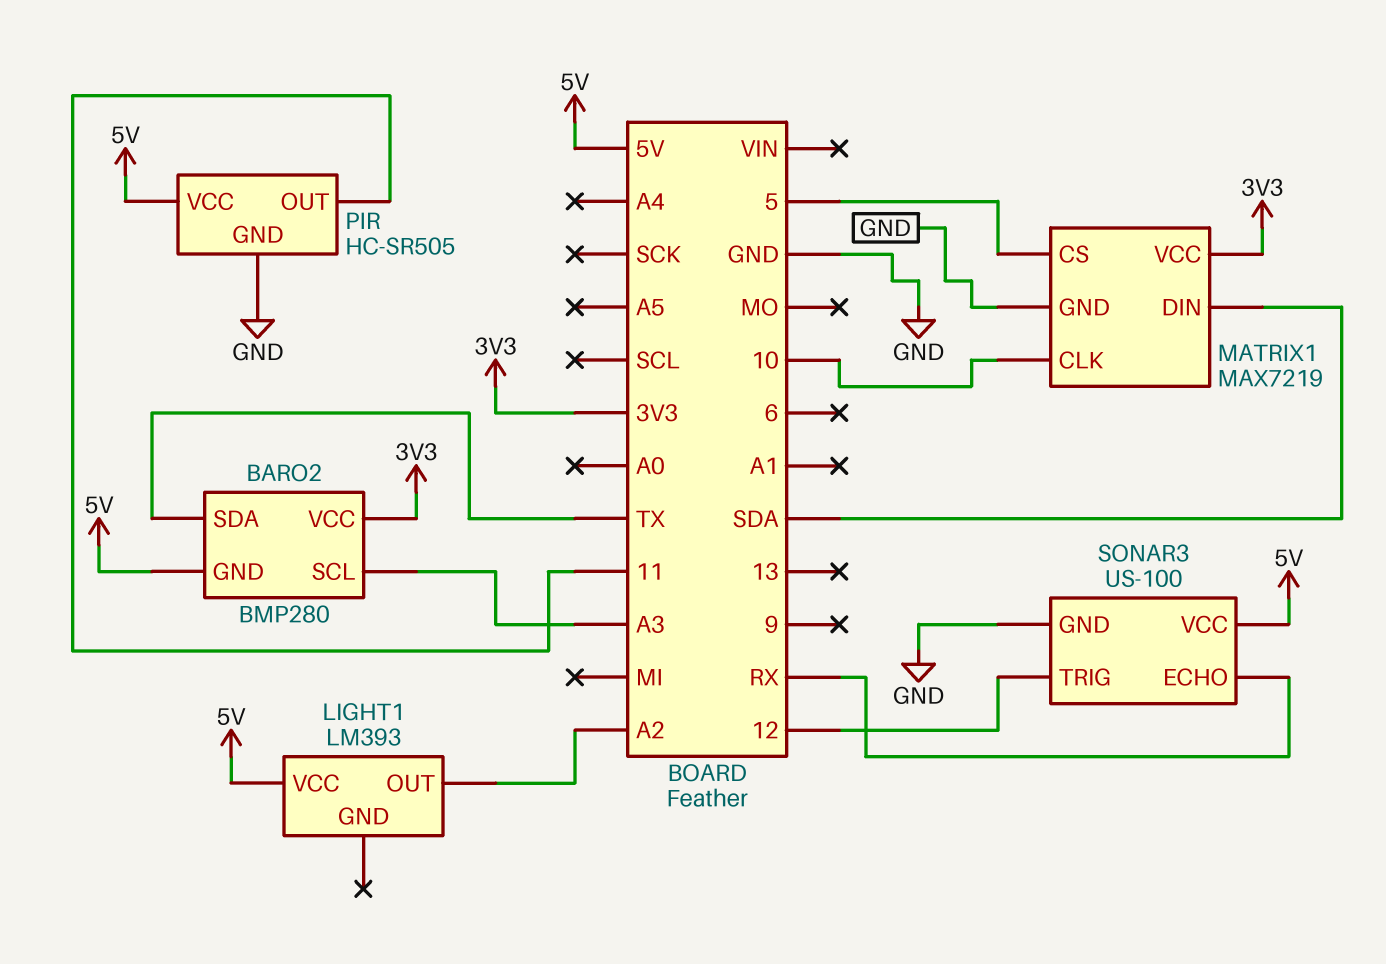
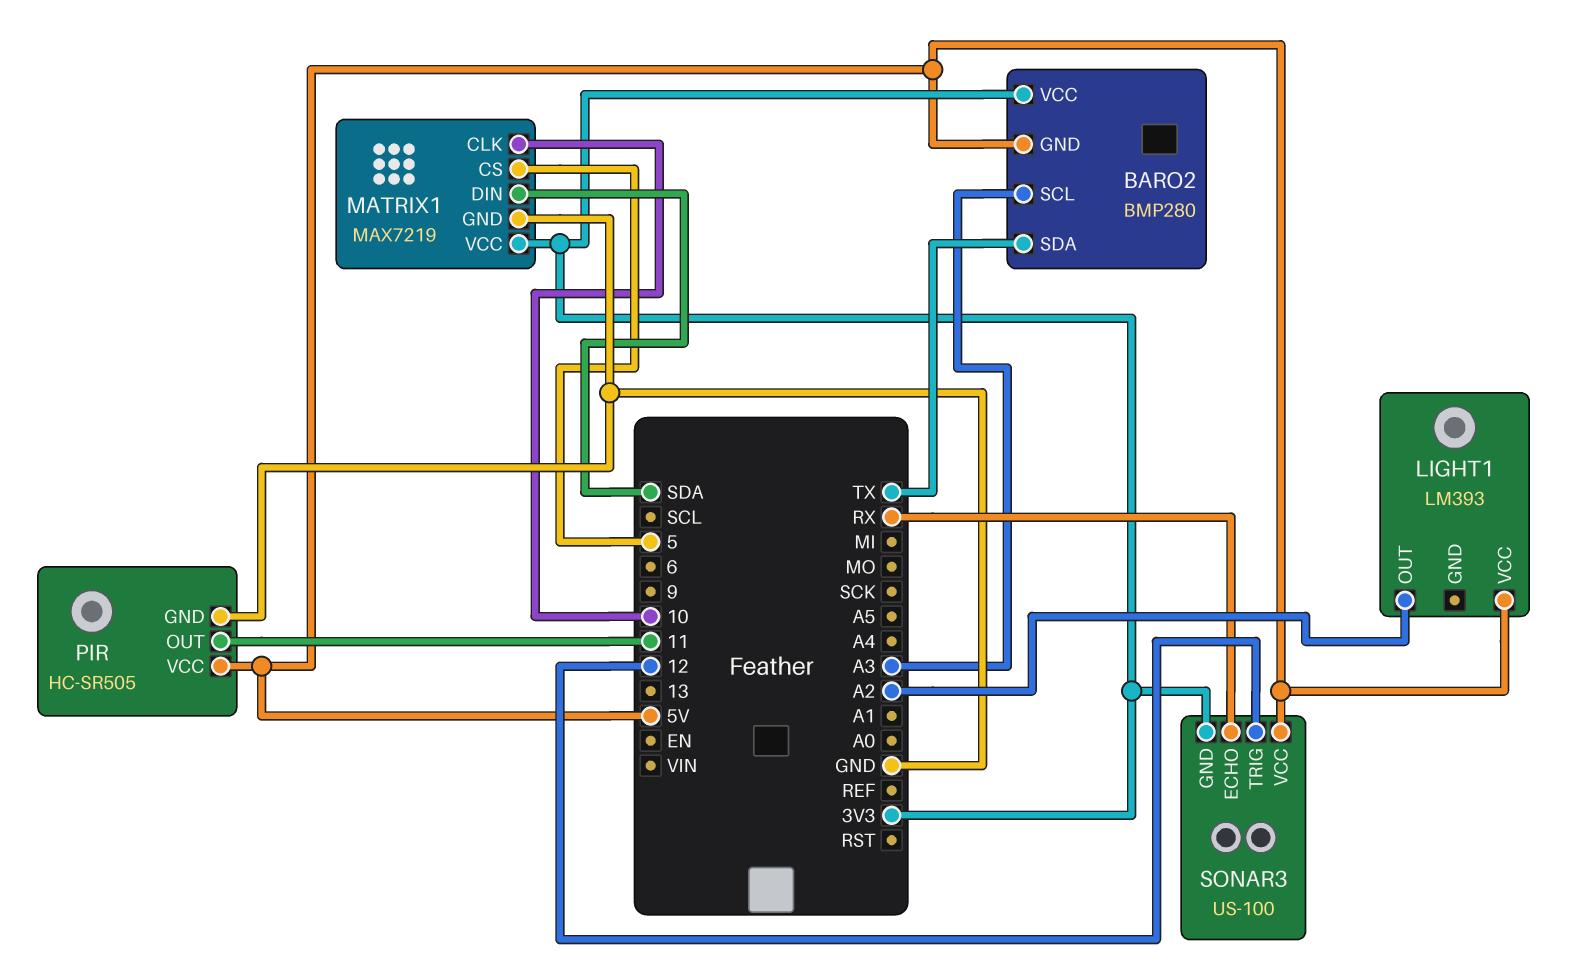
SONAR3 pin GND: GND -> 3V3

